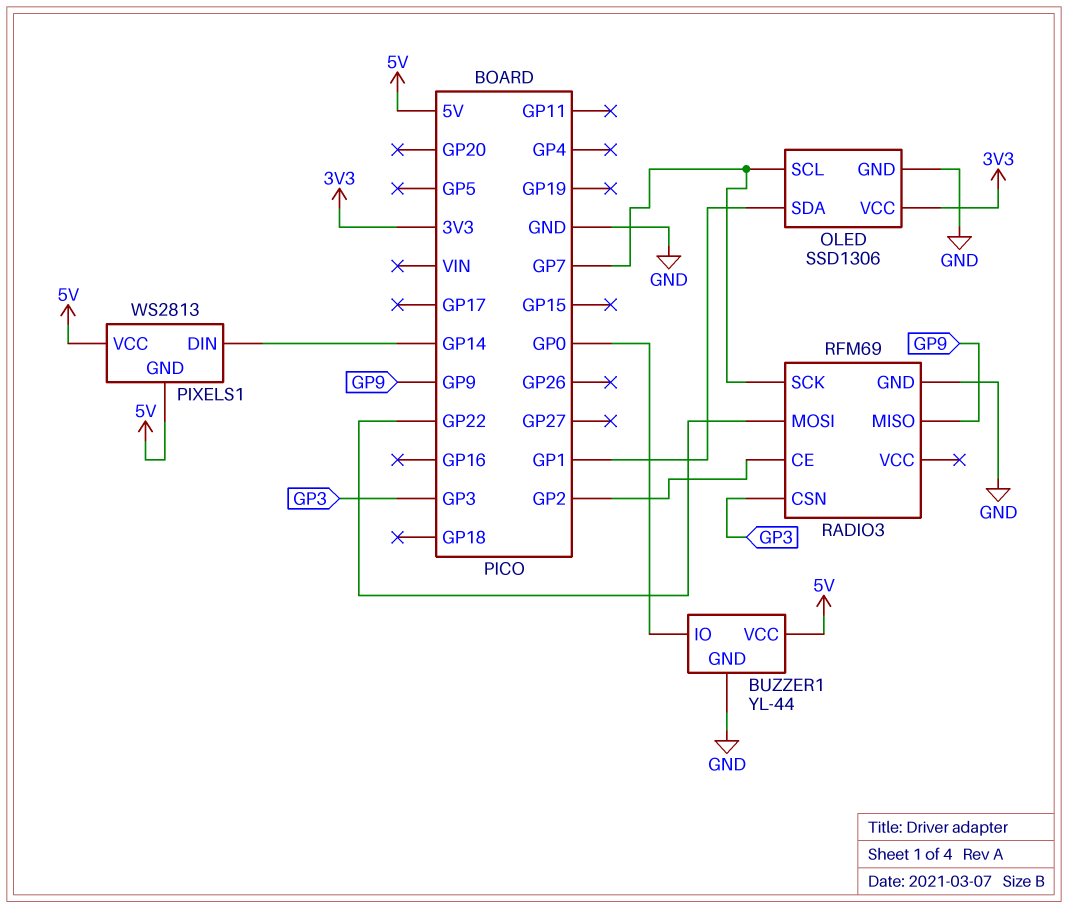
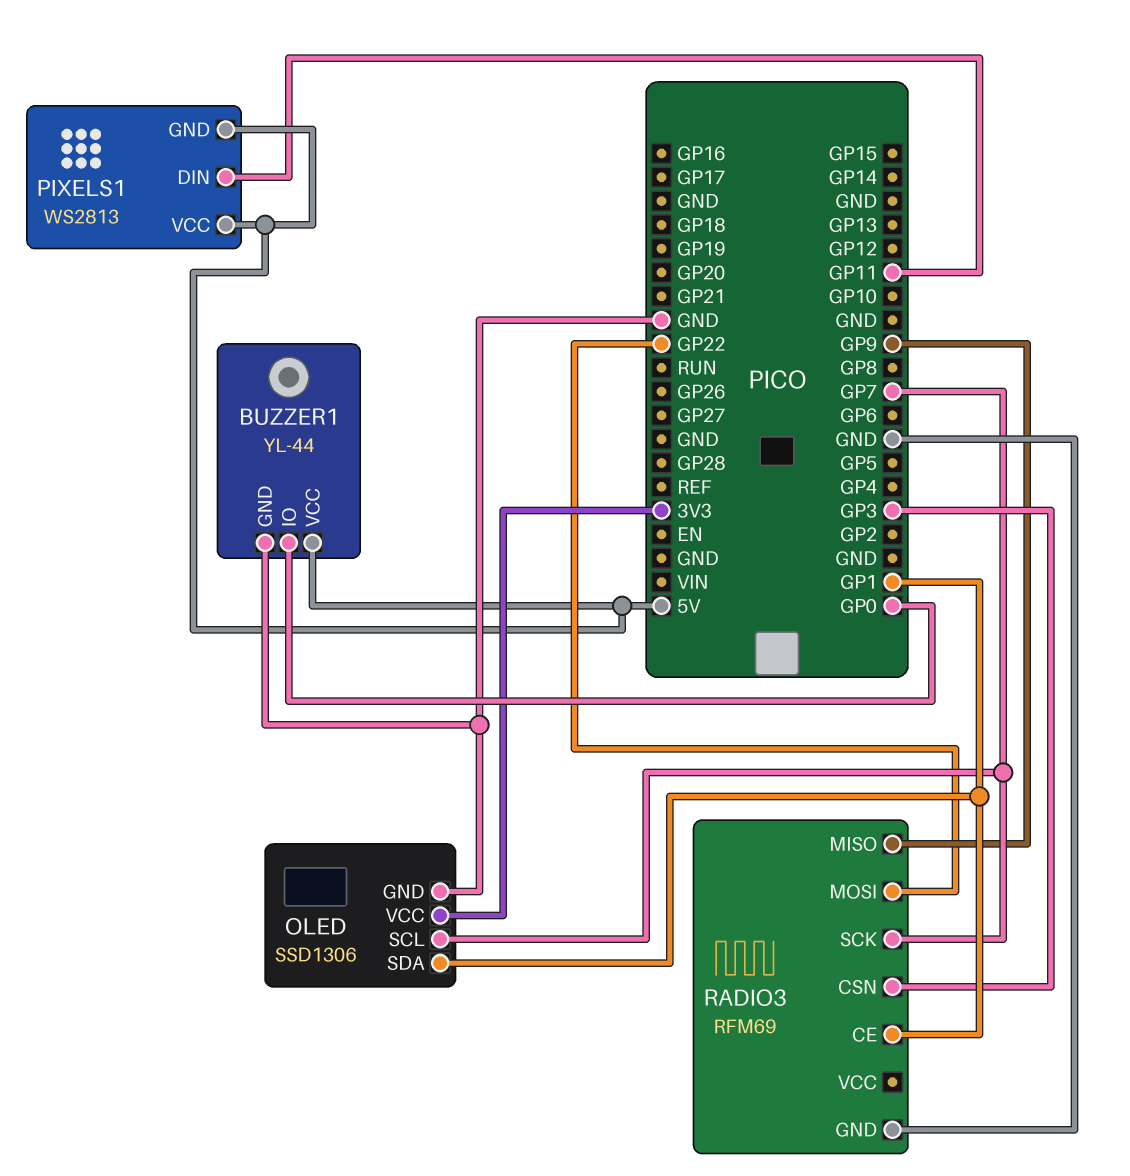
PIXELS1 pin DIN: GP14 -> GP11
RADIO3 pin CE: GP2 -> GP1

